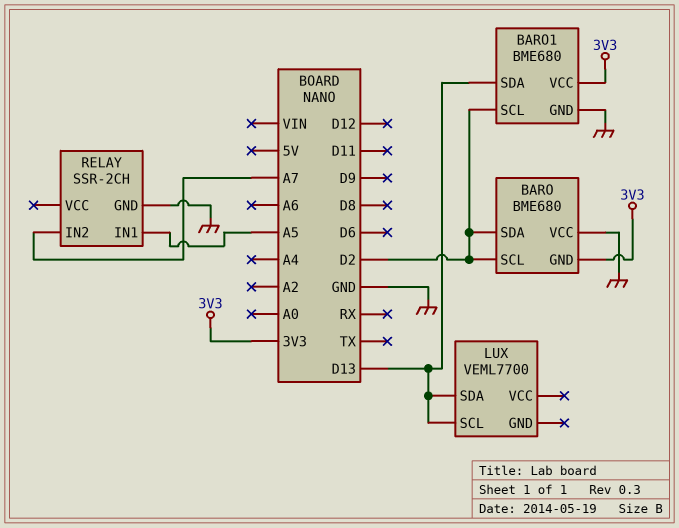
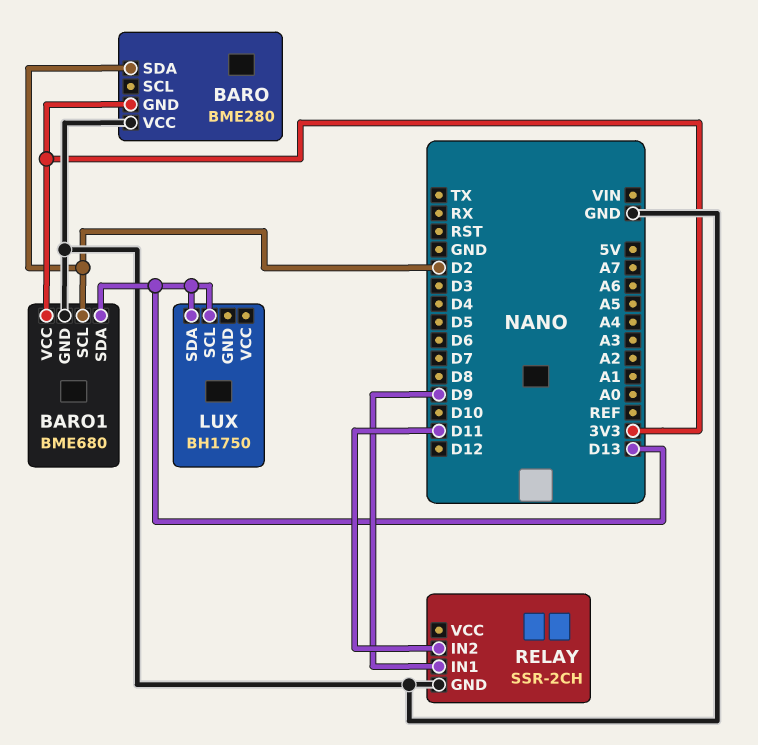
BARO: BME680 -> BME280
BARO pin SCL: D2 -> none
LUX: VEML7700 -> BH1750
RELAY pin IN1: A5 -> D9
RELAY pin IN2: A7 -> D11

